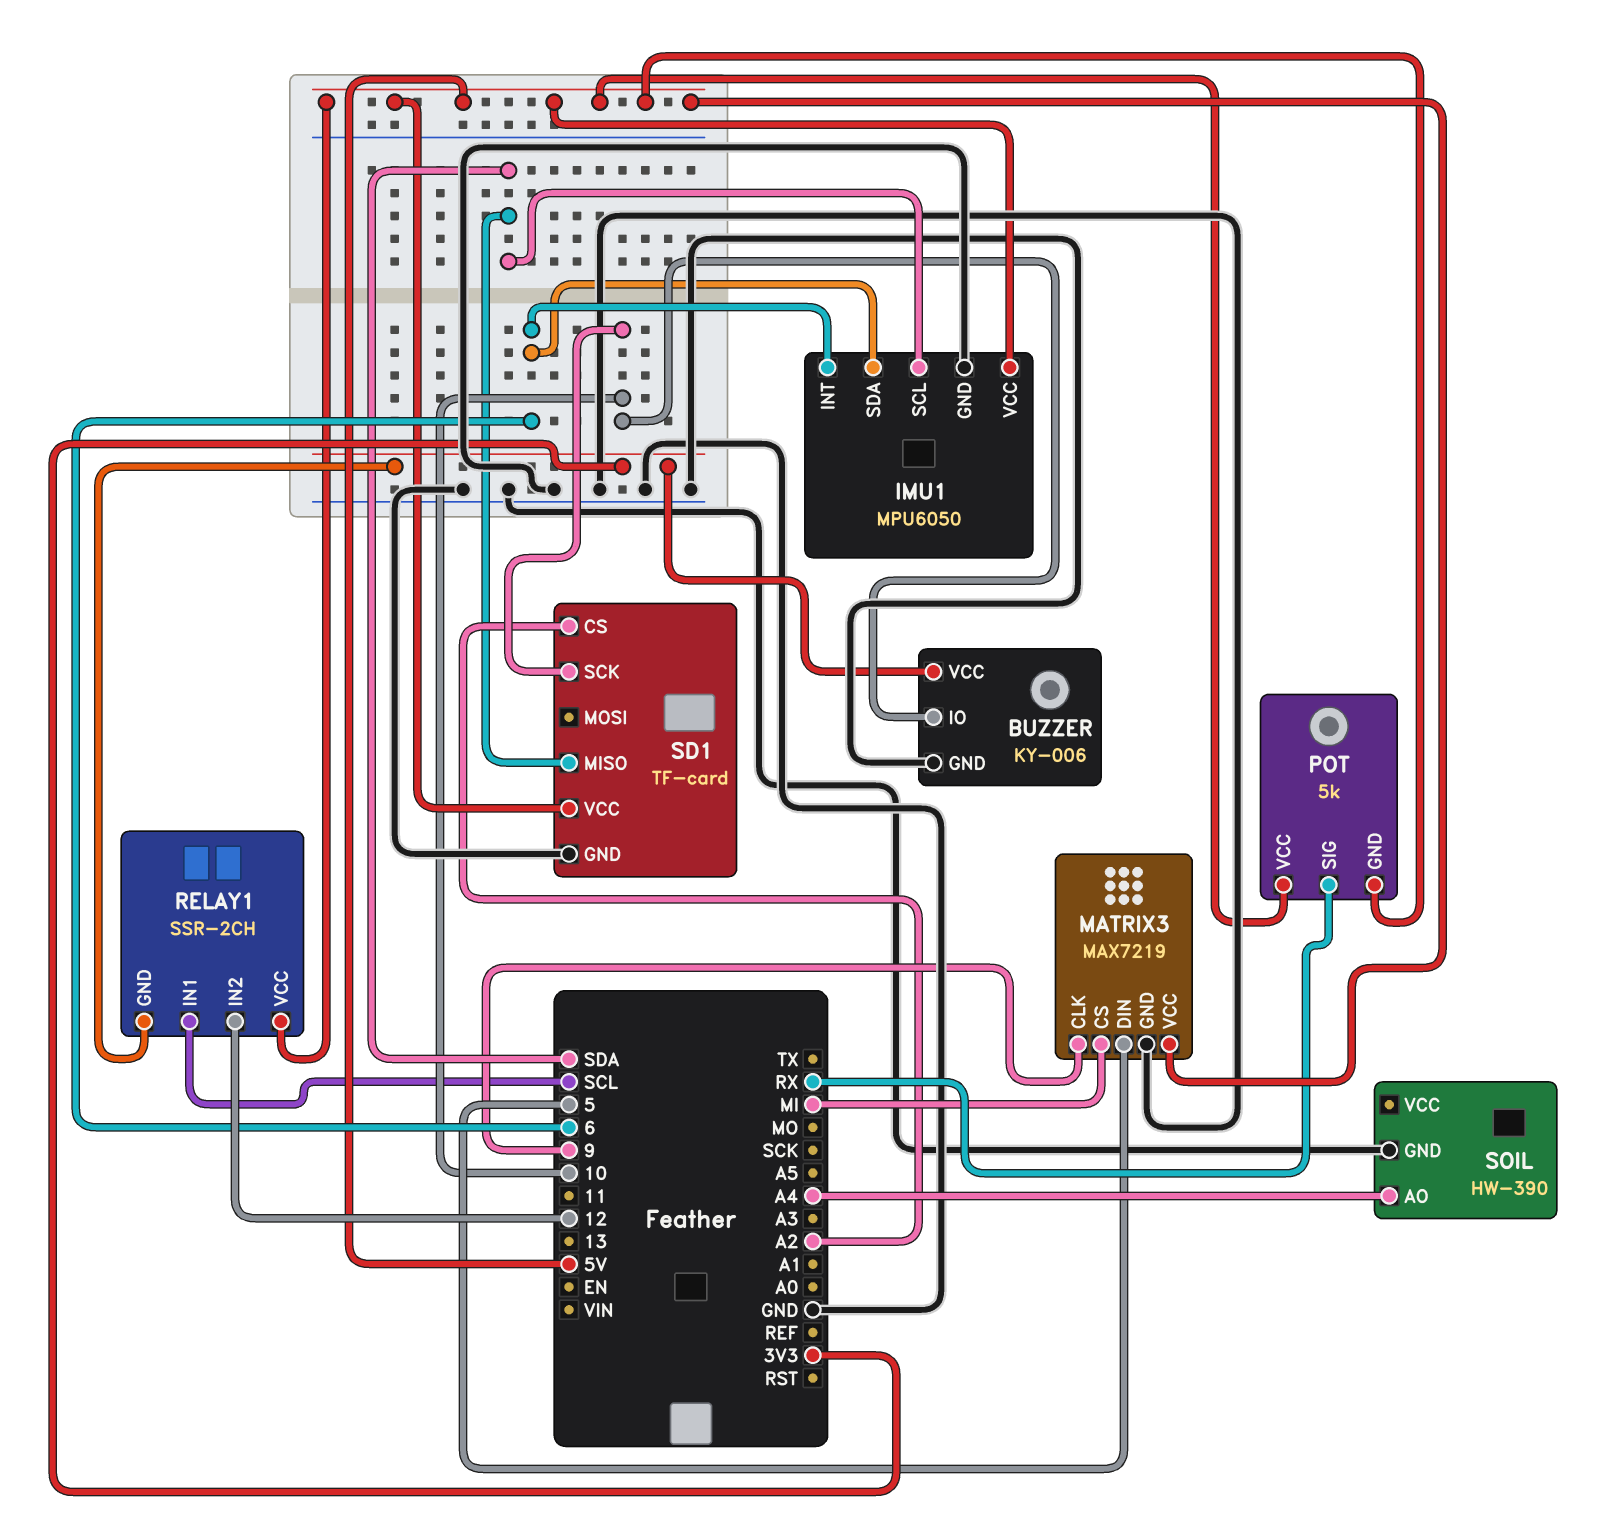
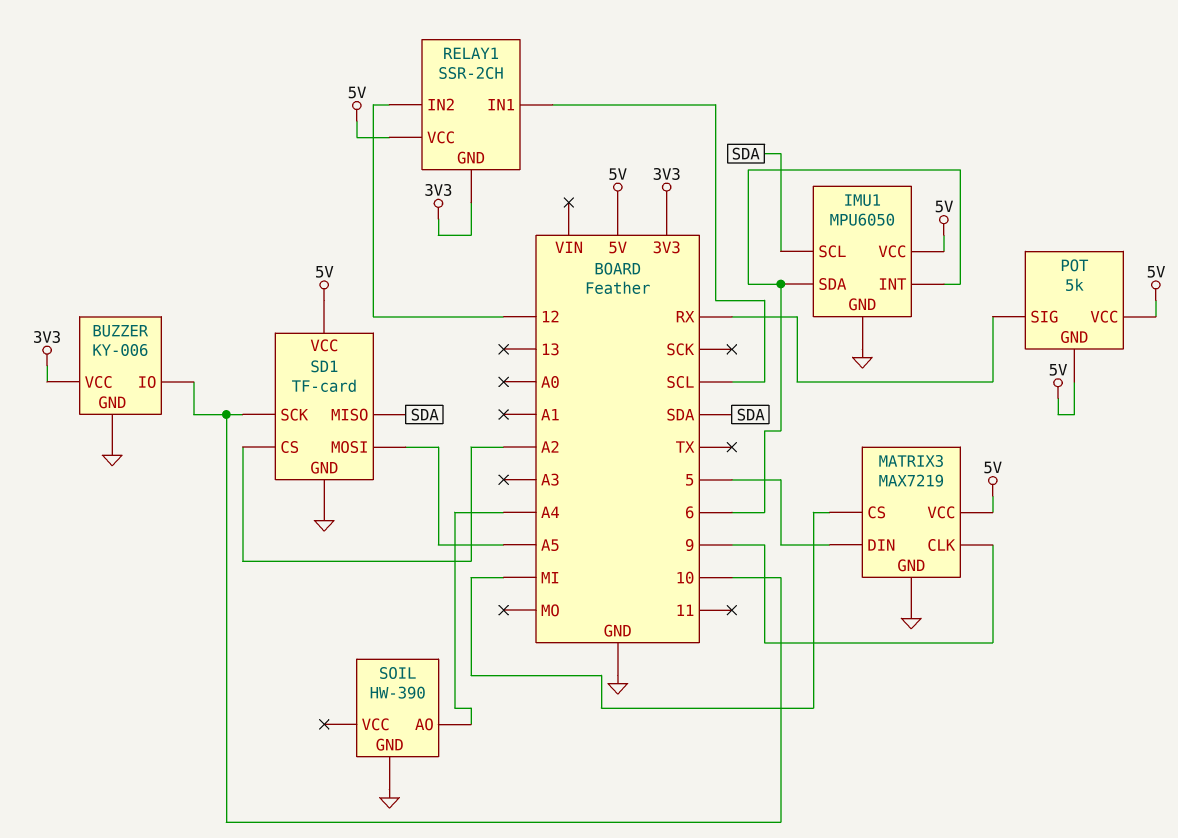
SD1 pin MOSI: none -> A5

